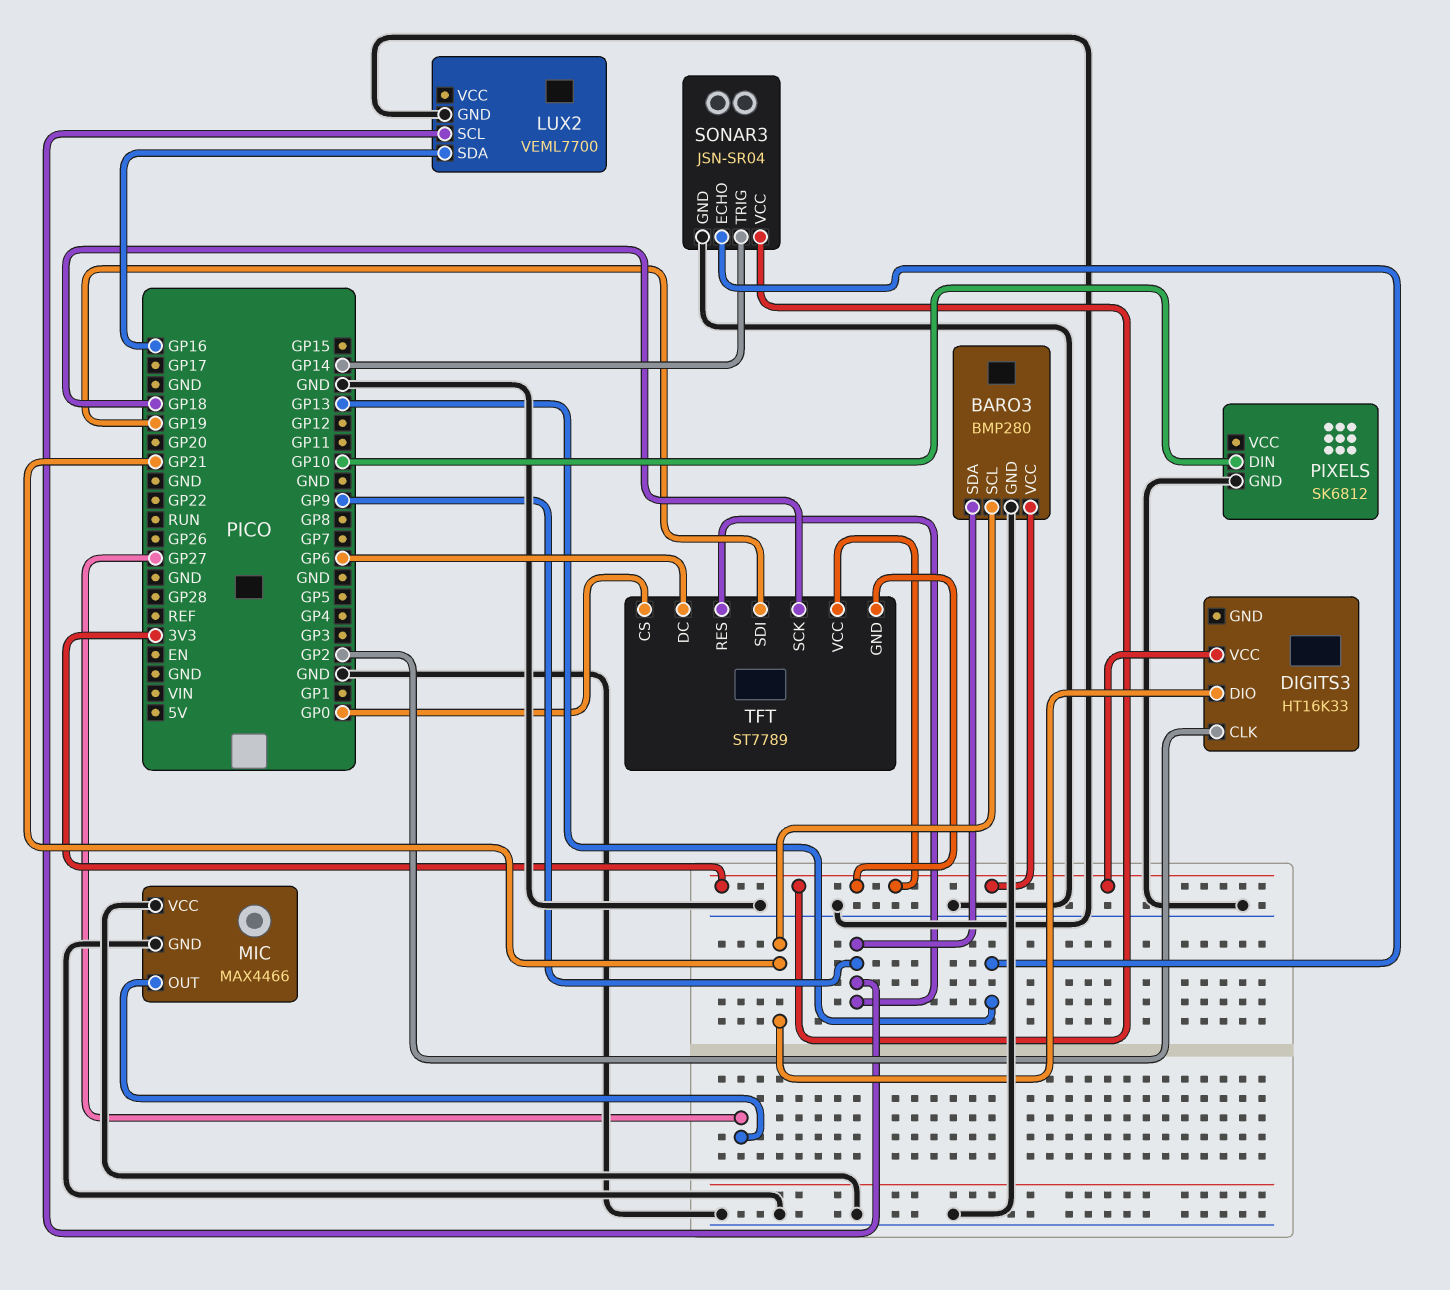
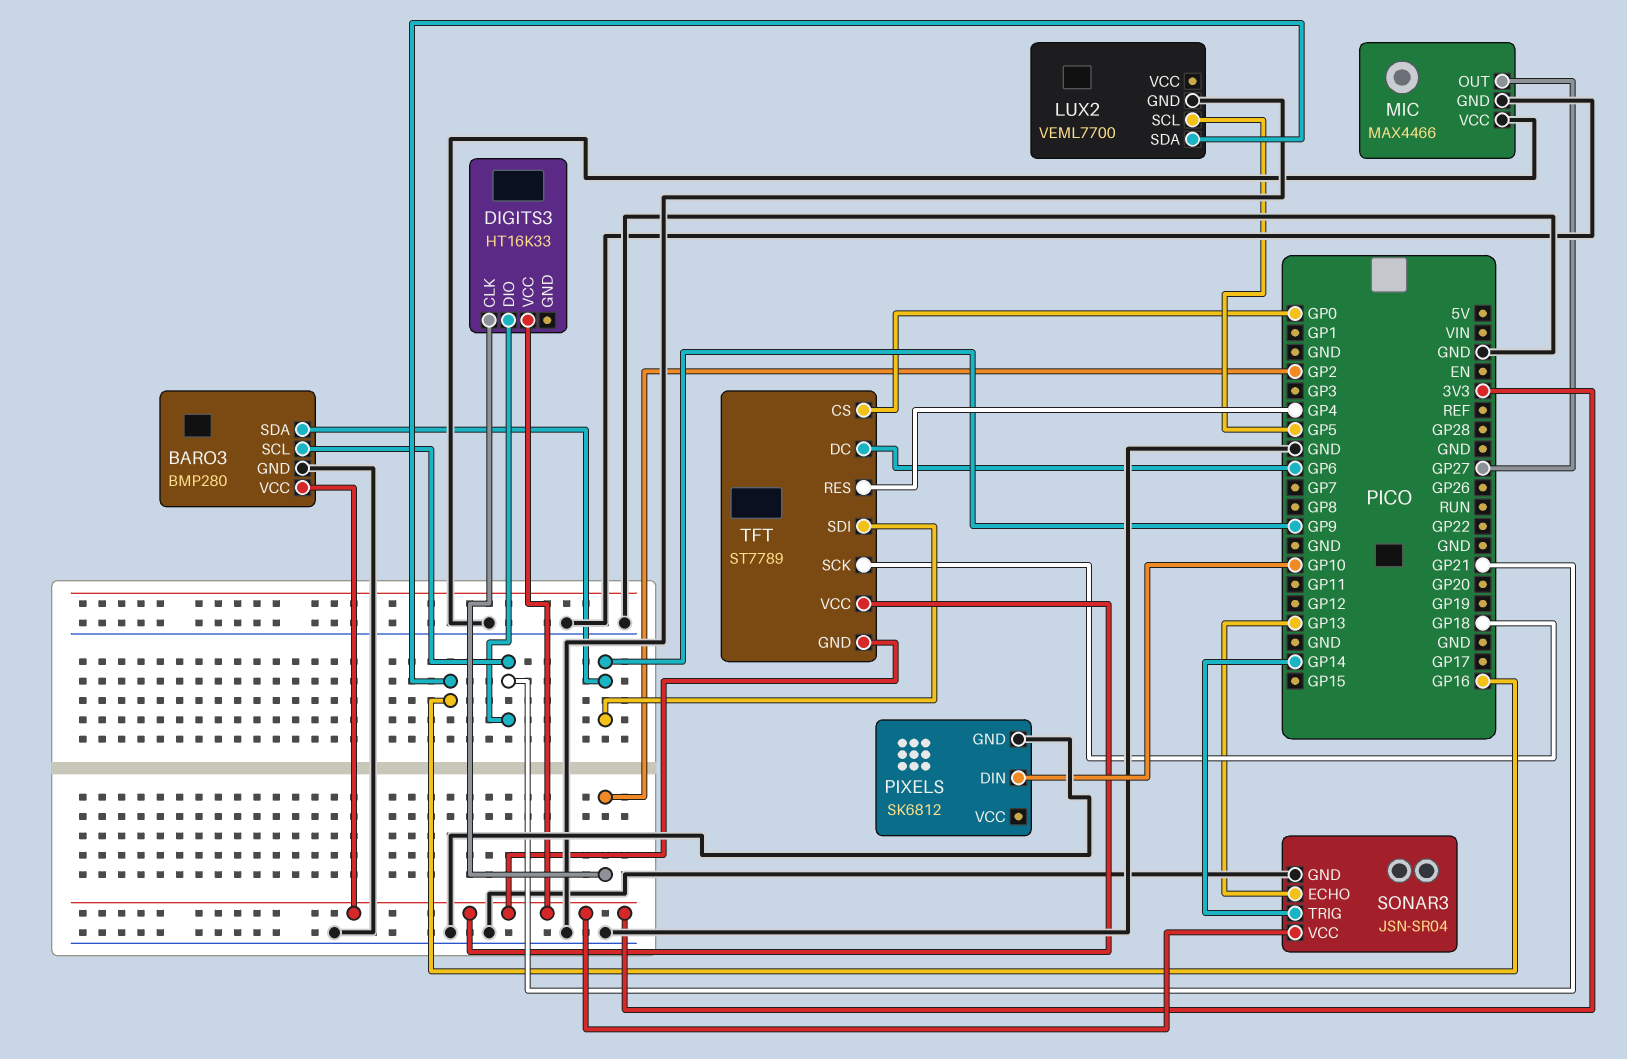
LUX2 pin SCL: GP9 -> GP5
TFT pin RES: GP9 -> GP4
TFT pin SDI: GP19 -> GP9

